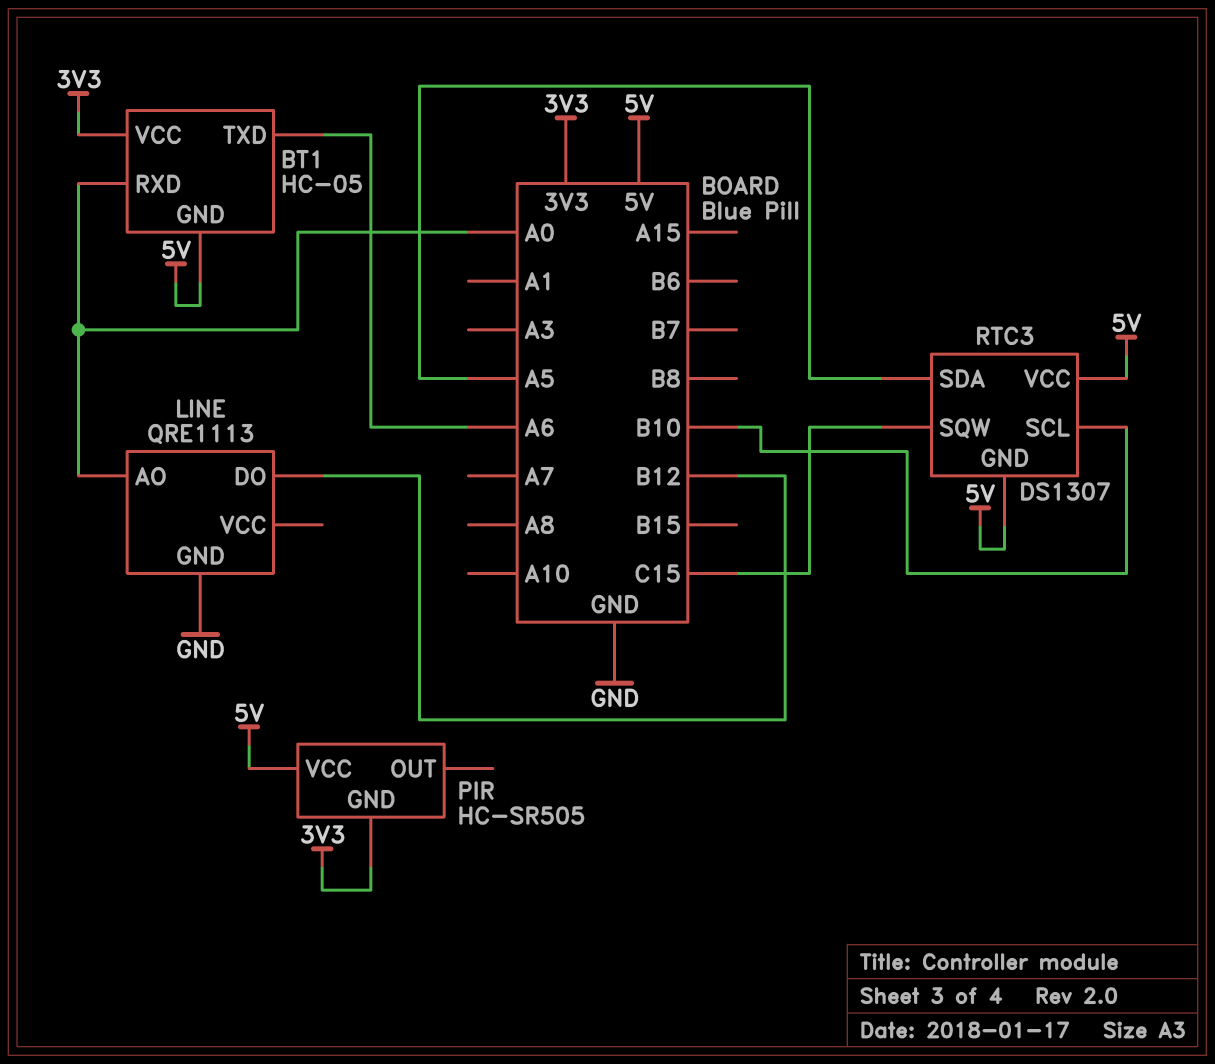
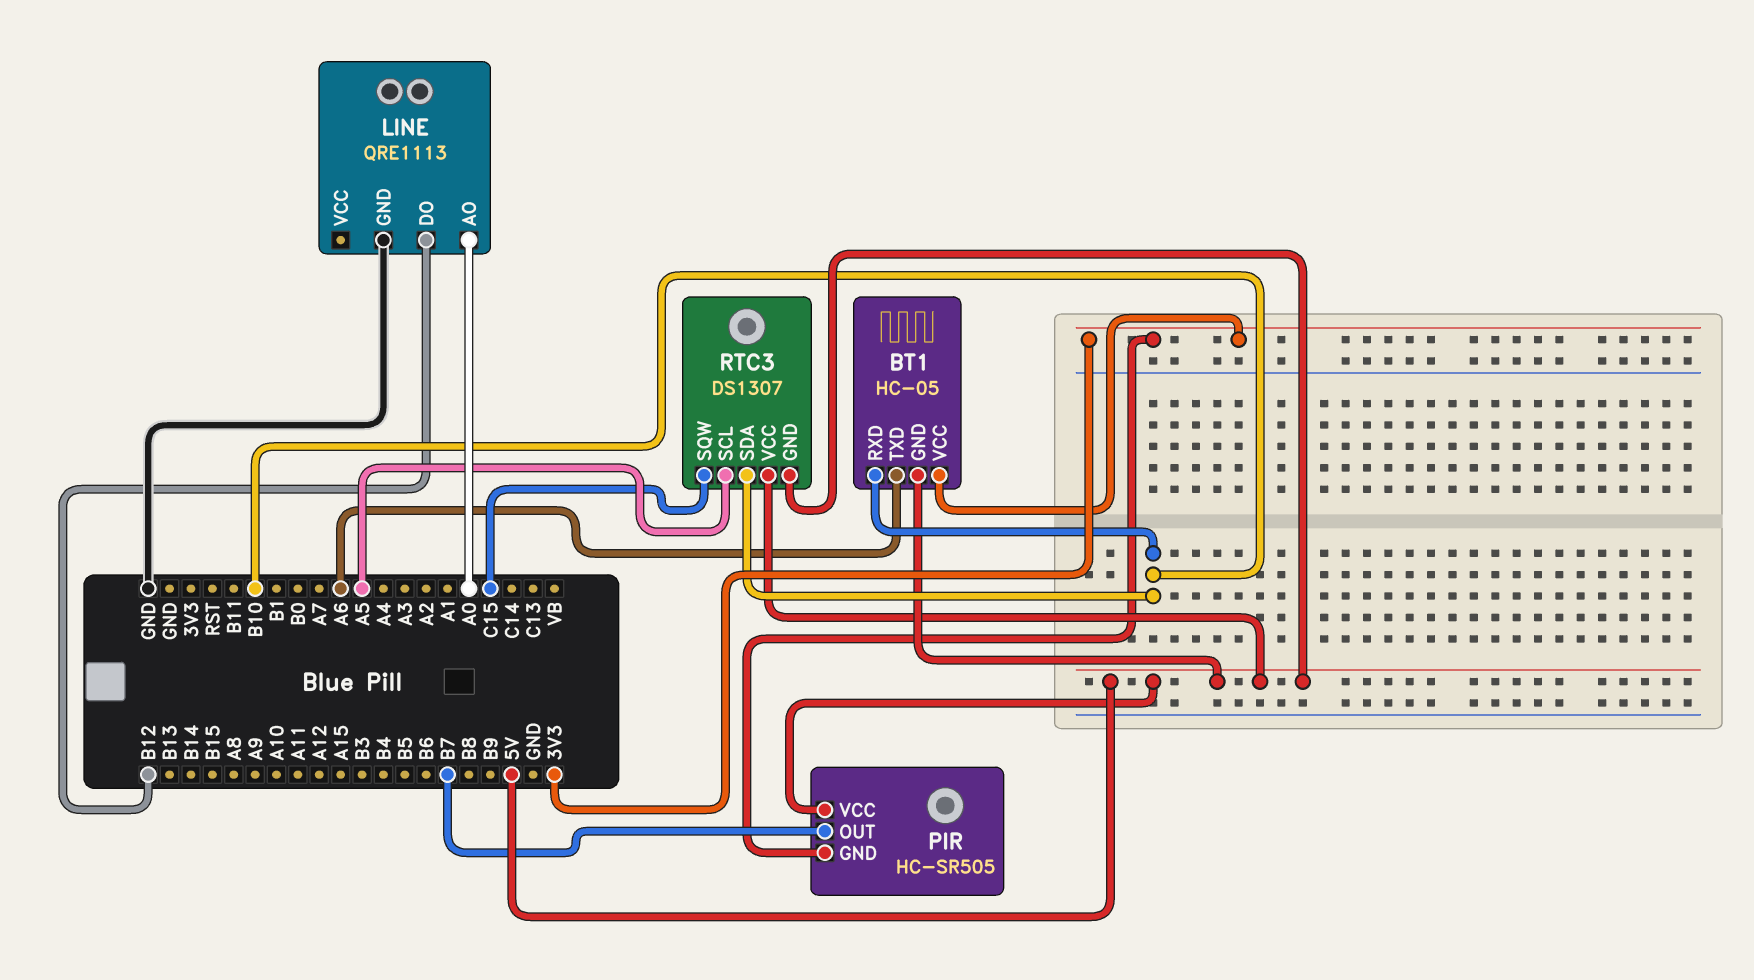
BT1 pin RXD: A0 -> B10
PIR pin OUT: none -> B7
RTC3 pin SCL: B10 -> A5
RTC3 pin SDA: A5 -> B10

